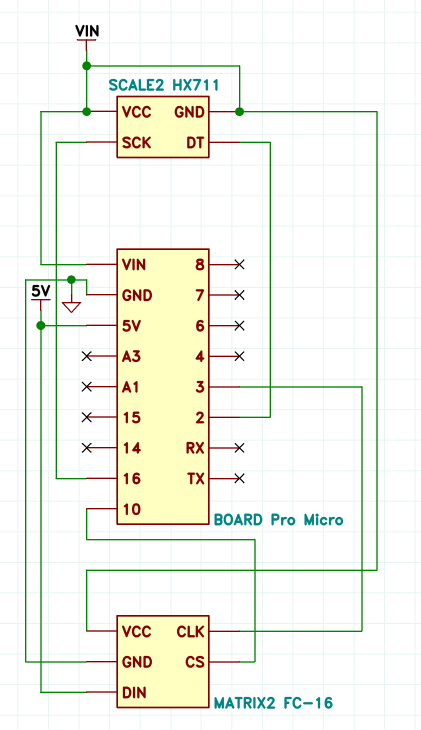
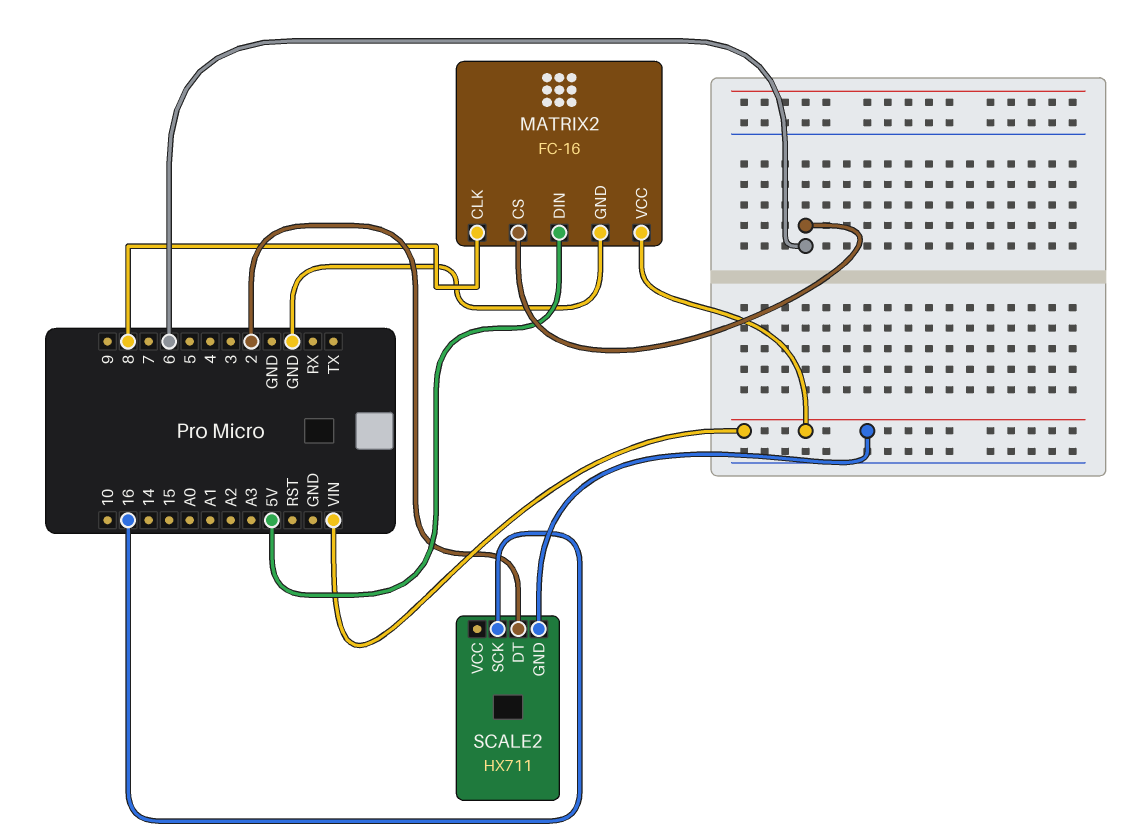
MATRIX2 pin CLK: 3 -> 8
MATRIX2 pin CS: 10 -> 6
SCALE2 pin VCC: VIN -> none

